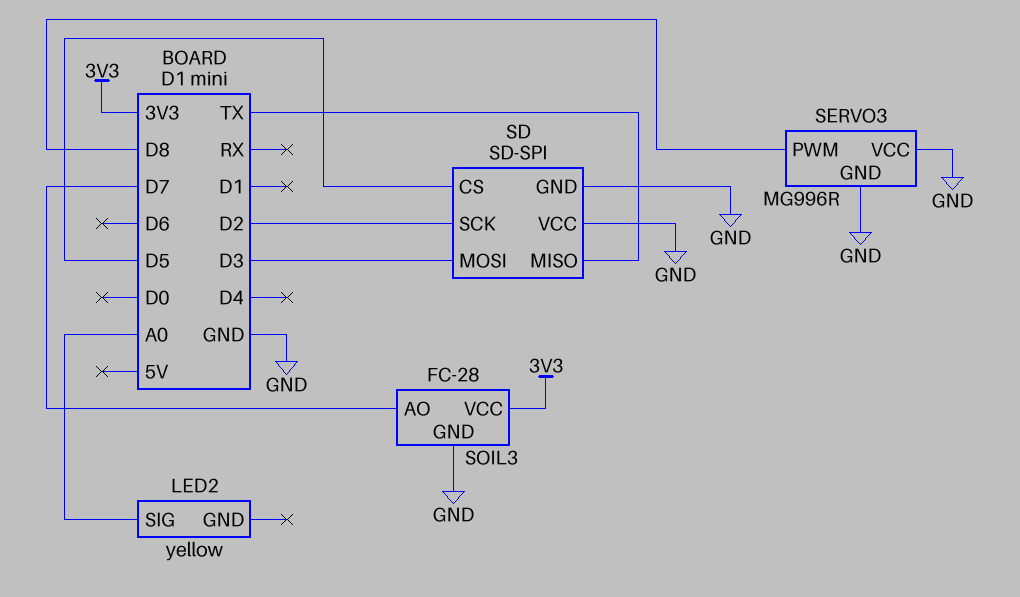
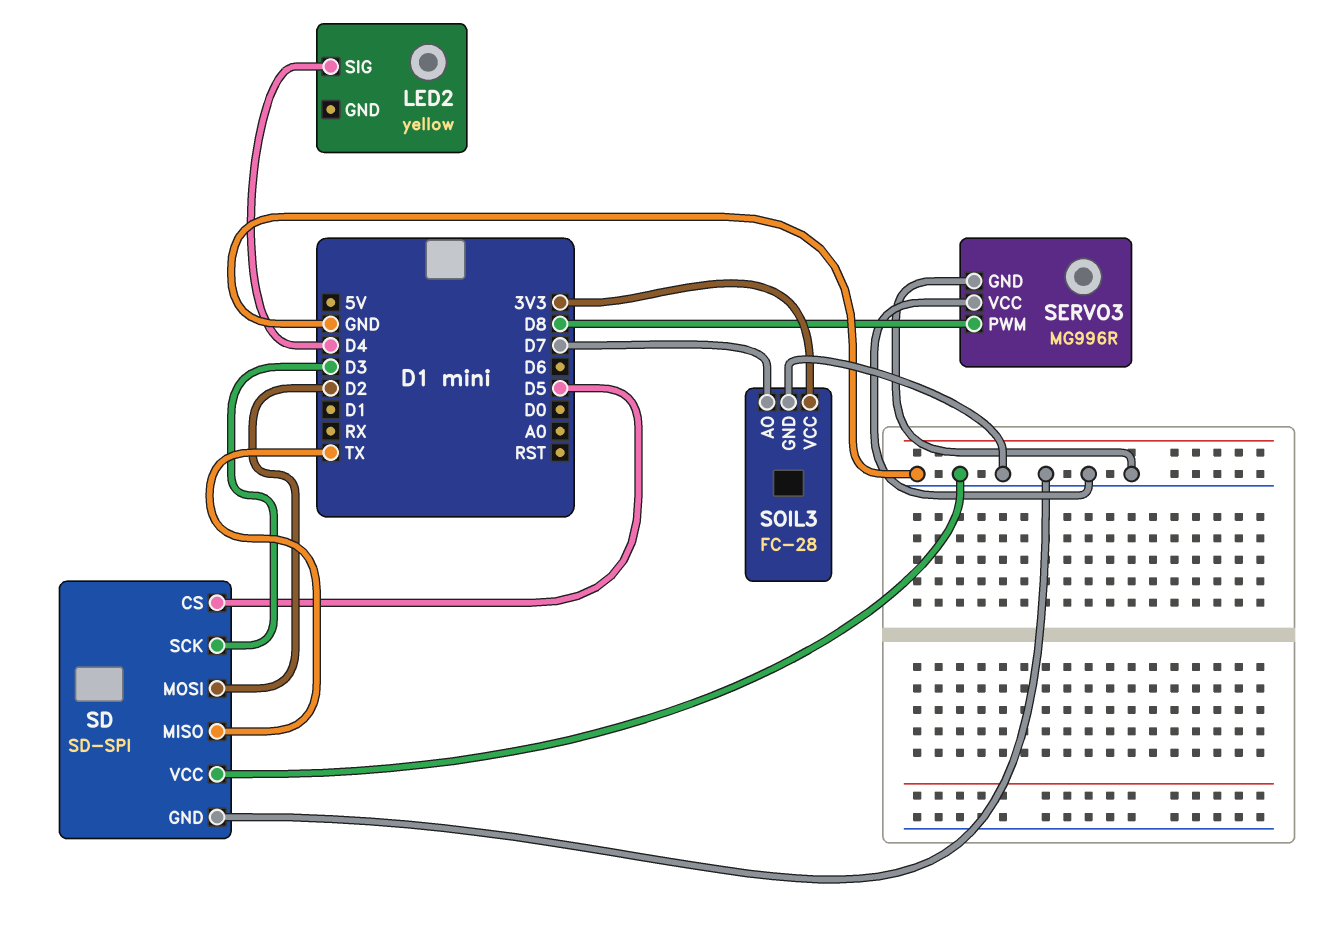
LED2 pin SIG: A0 -> D4
SD pin MOSI: D3 -> D2
SD pin SCK: D2 -> D3

